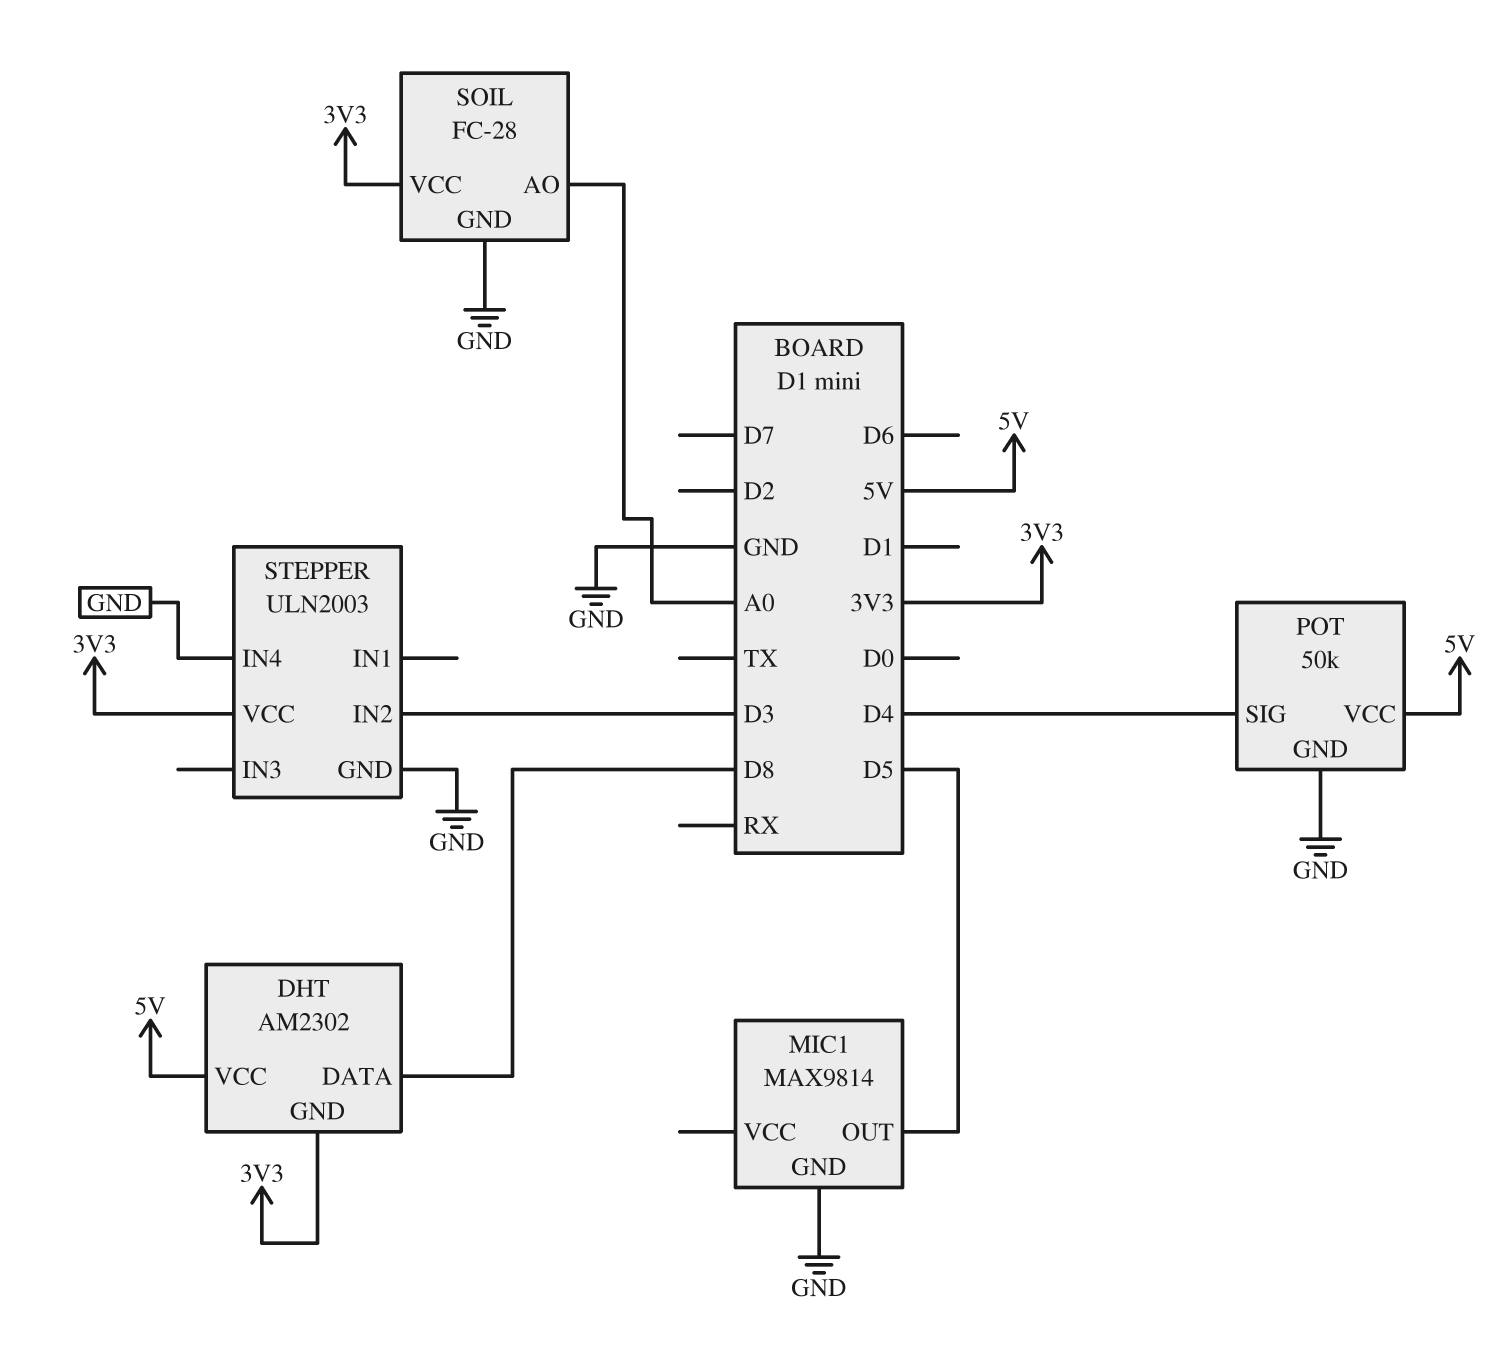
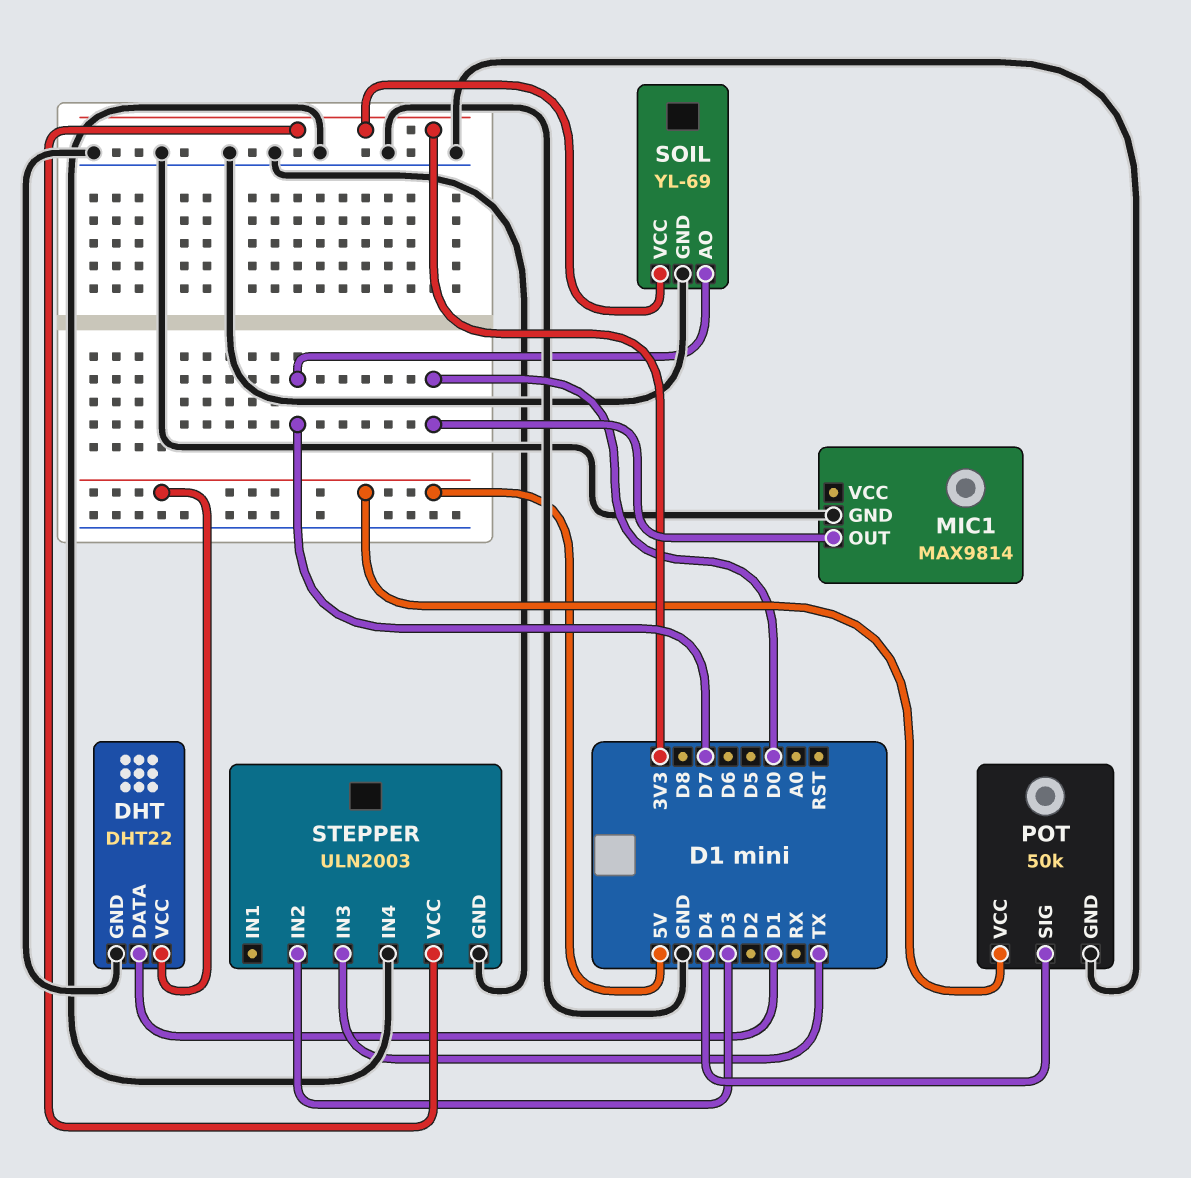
DHT: AM2302 -> DHT22
DHT pin DATA: D8 -> D1
DHT pin GND: 3V3 -> GND
MIC1 pin OUT: D5 -> D0
SOIL: FC-28 -> YL-69
SOIL pin AO: A0 -> D7
STEPPER pin IN3: none -> TX

